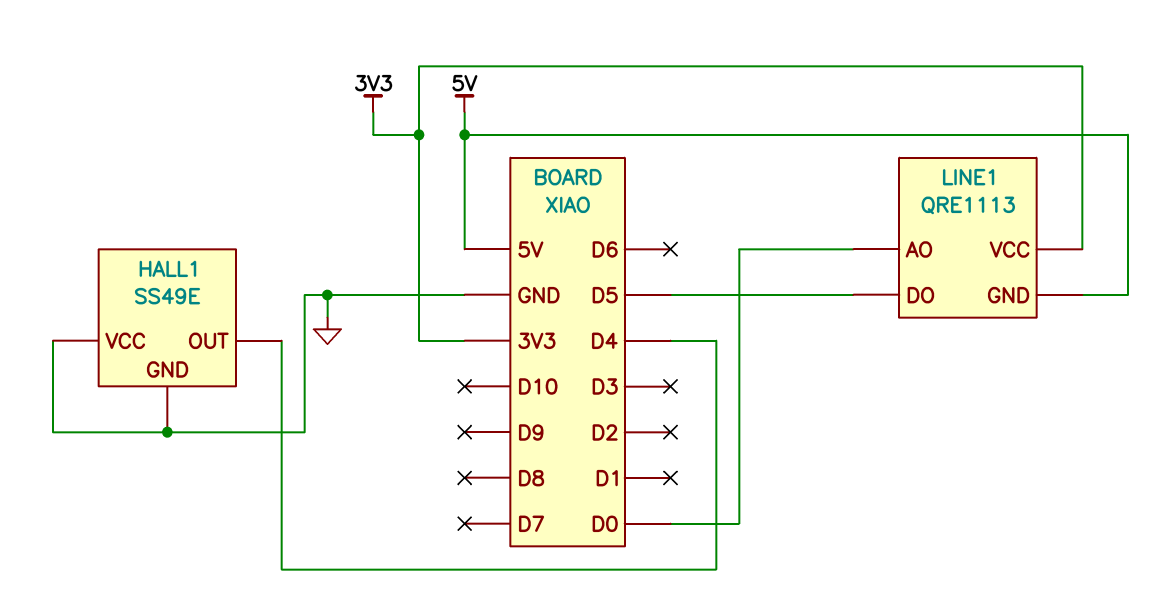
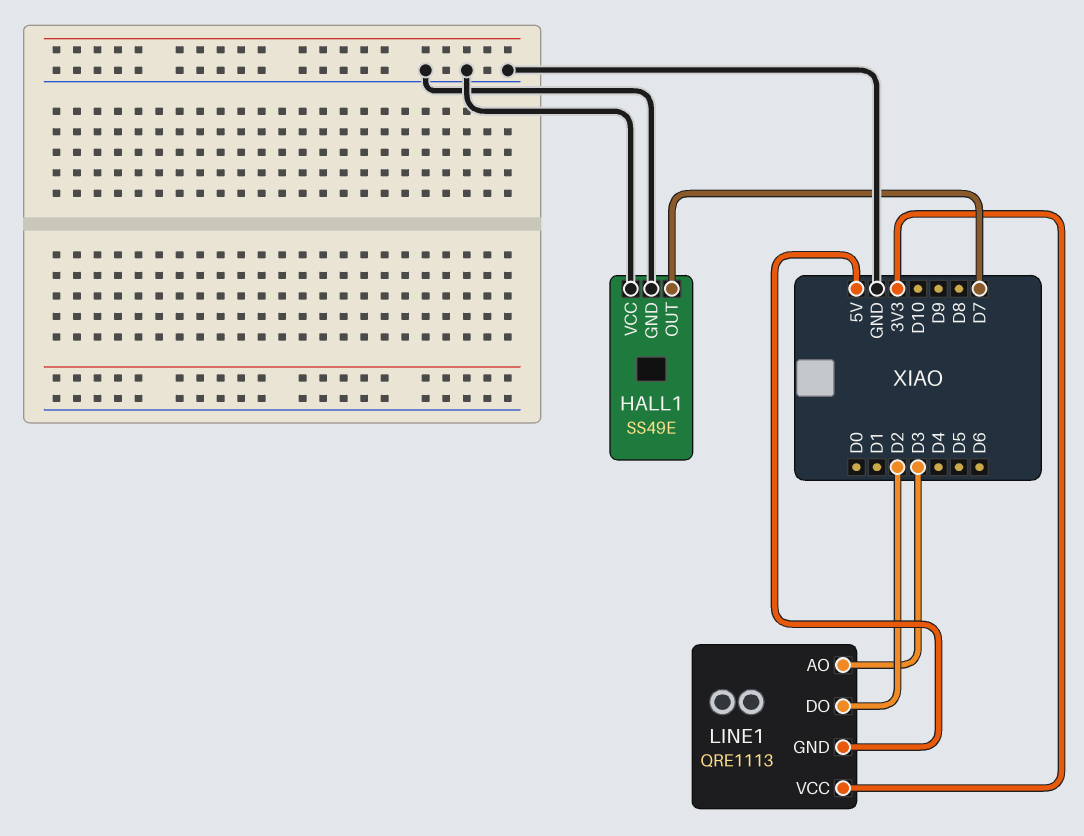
HALL1 pin OUT: D4 -> D7
LINE1 pin AO: D0 -> D3
LINE1 pin DO: D5 -> D2

